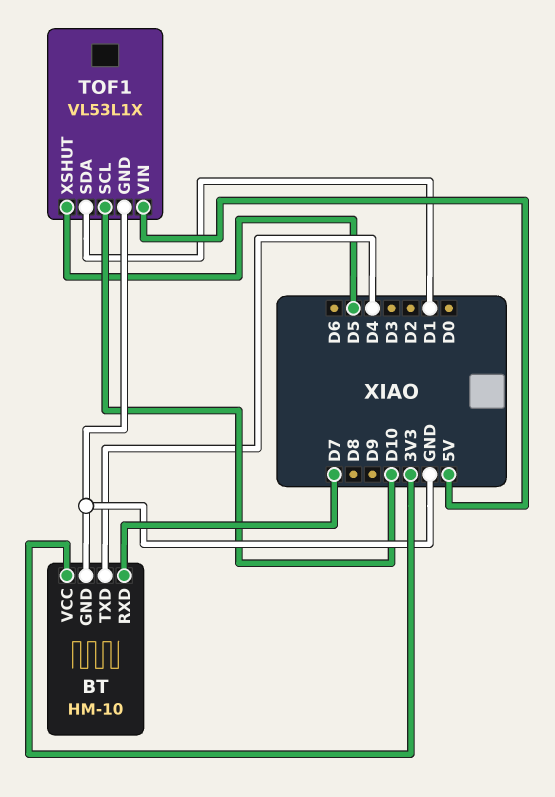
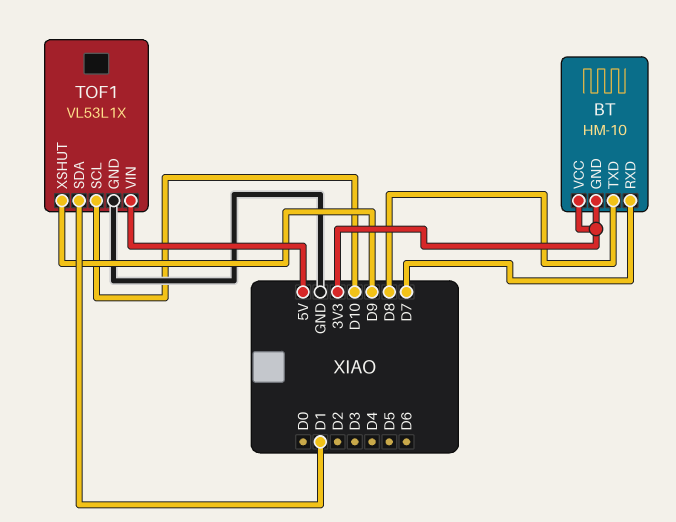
BT pin GND: GND -> 3V3
BT pin TXD: D4 -> D8
TOF1 pin XSHUT: D5 -> D9

